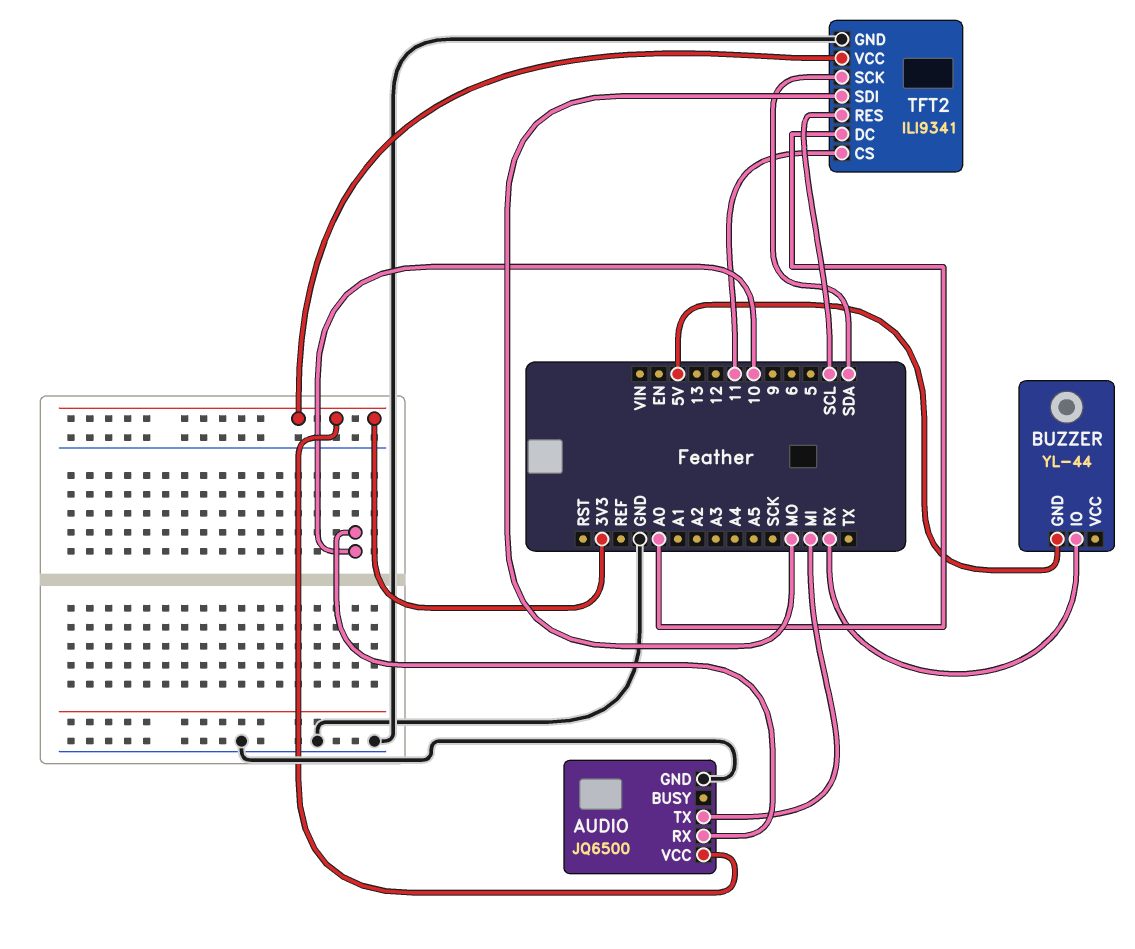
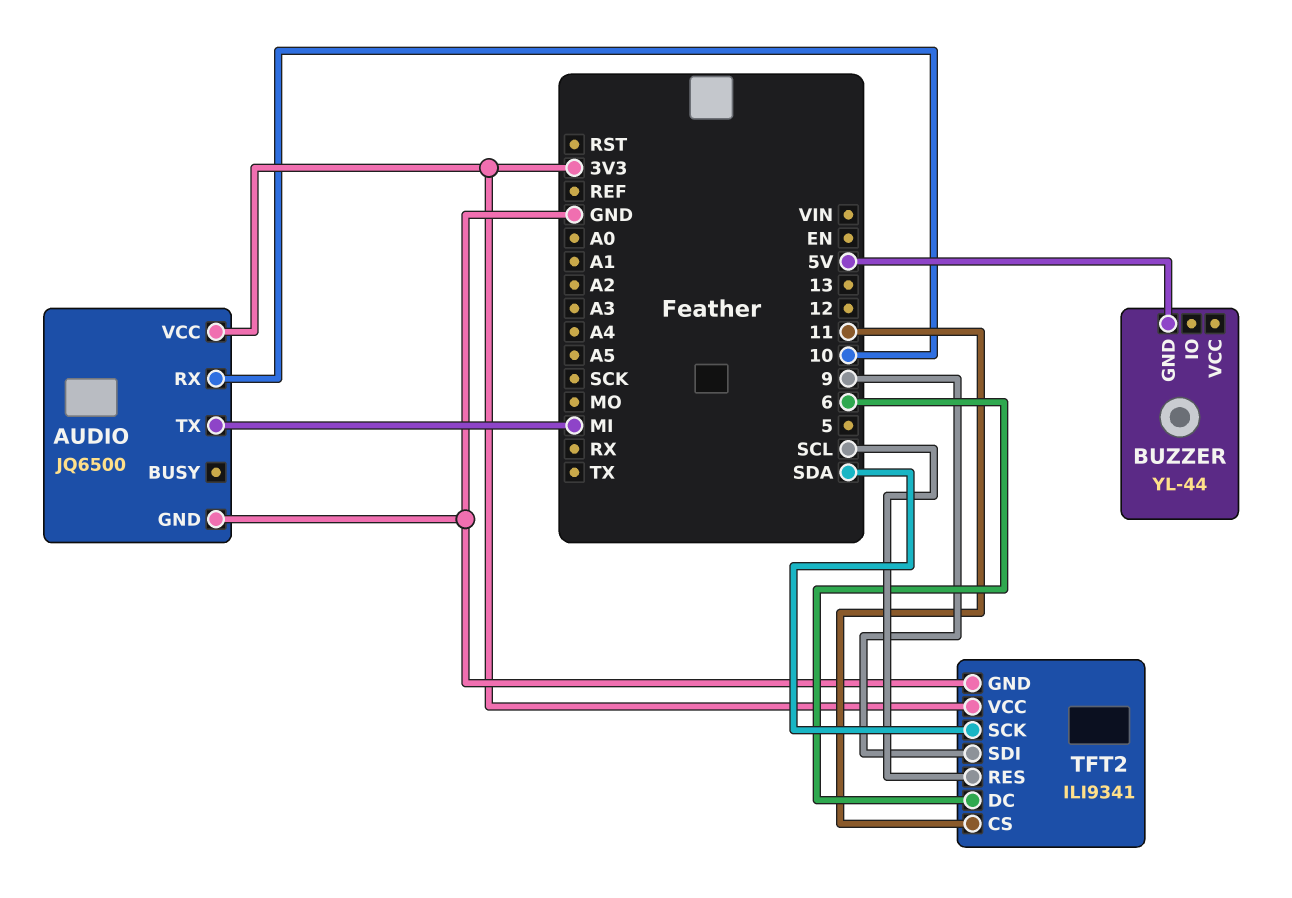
BUZZER pin IO: RX -> none
TFT2 pin DC: A0 -> 6
TFT2 pin SDI: MO -> 9

